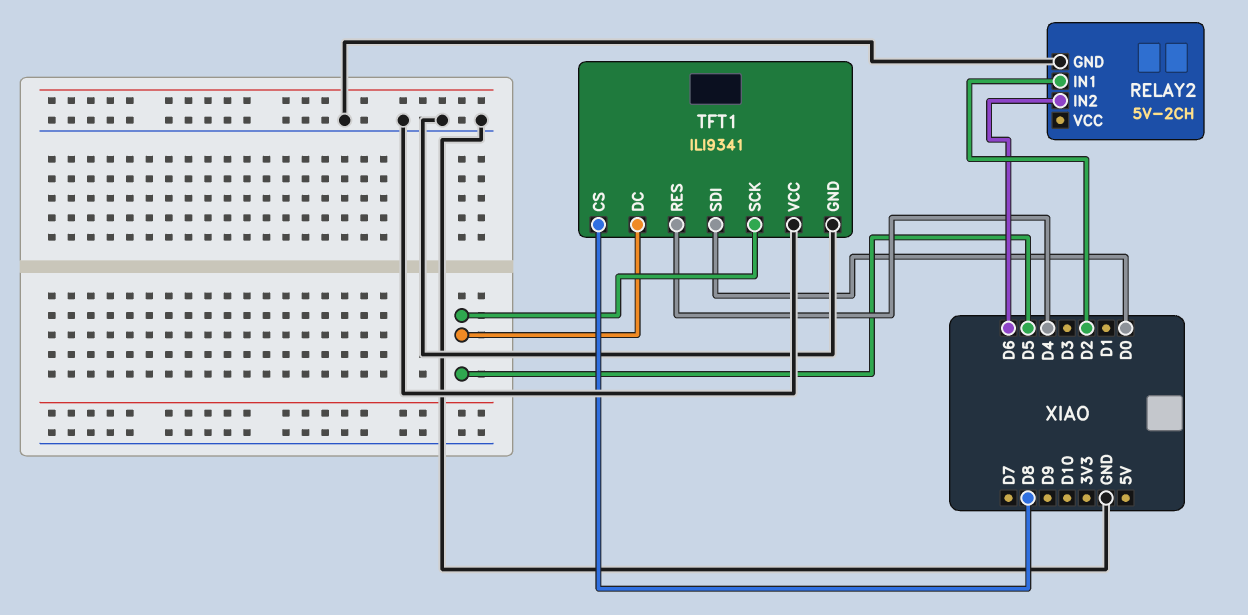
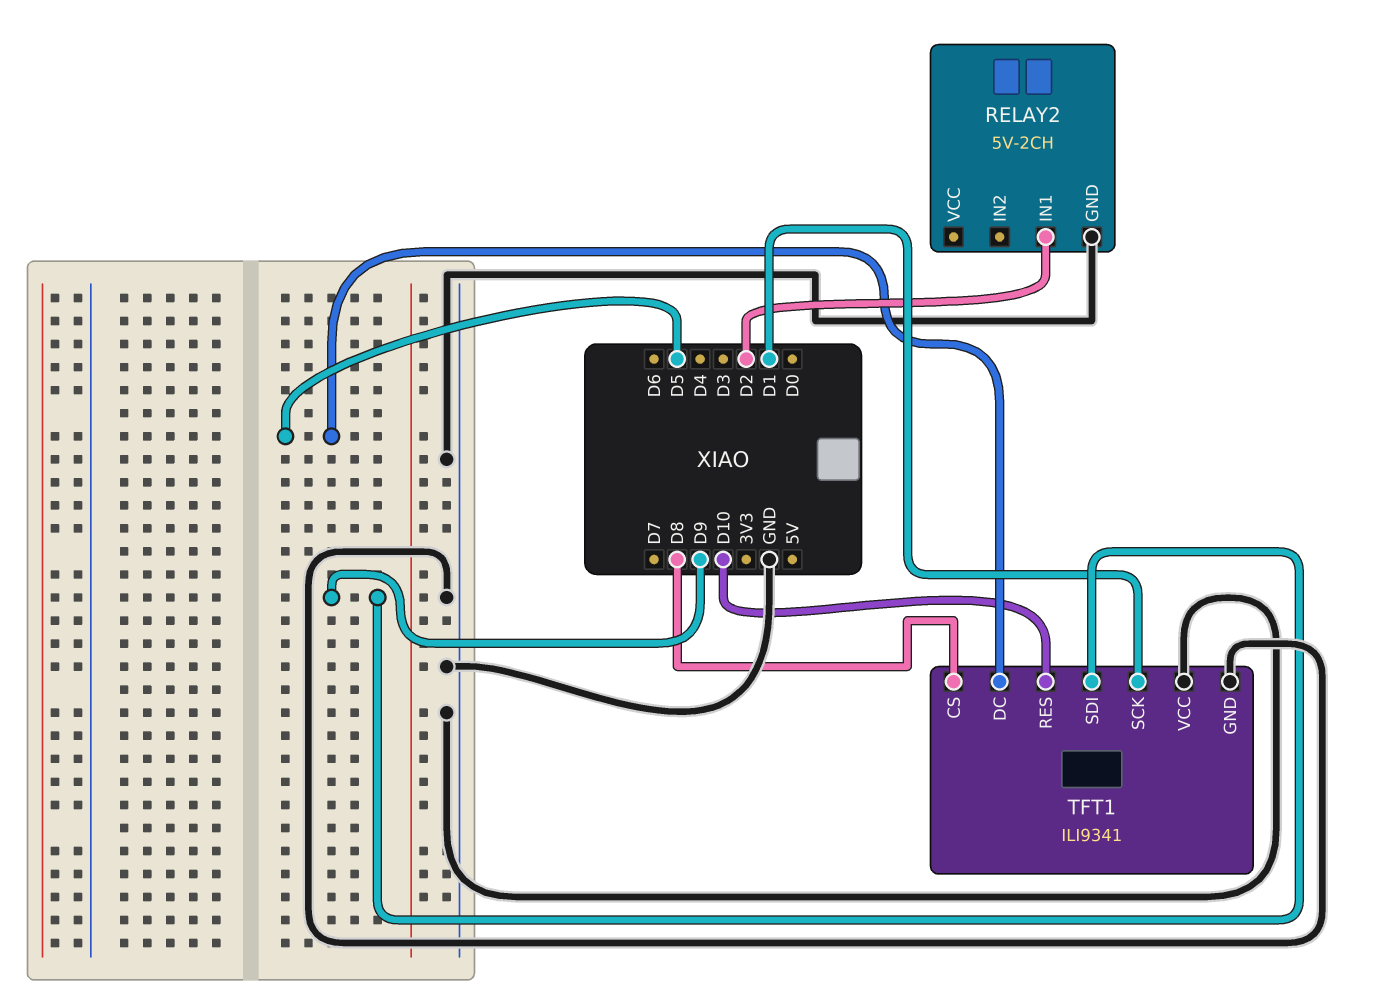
RELAY2 pin IN2: D6 -> none
TFT1 pin RES: D4 -> D10
TFT1 pin SCK: D5 -> D1
TFT1 pin SDI: D0 -> D9

